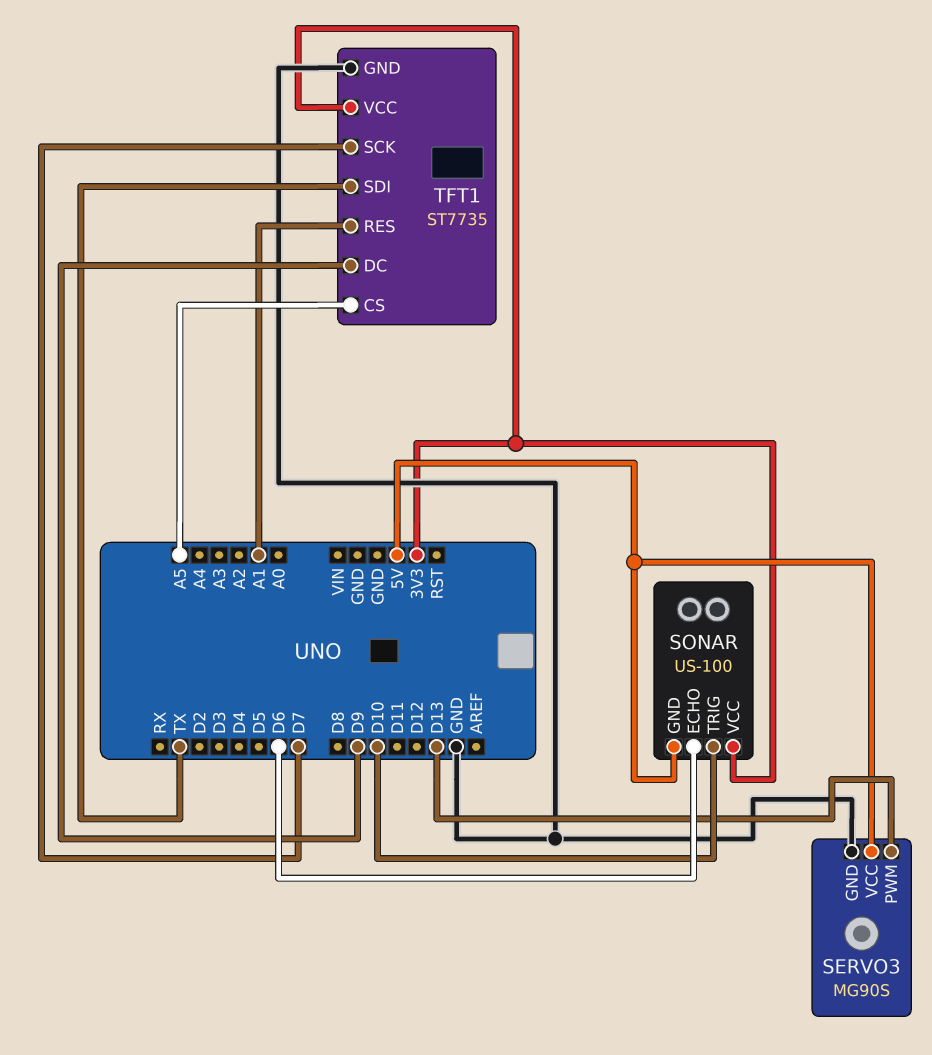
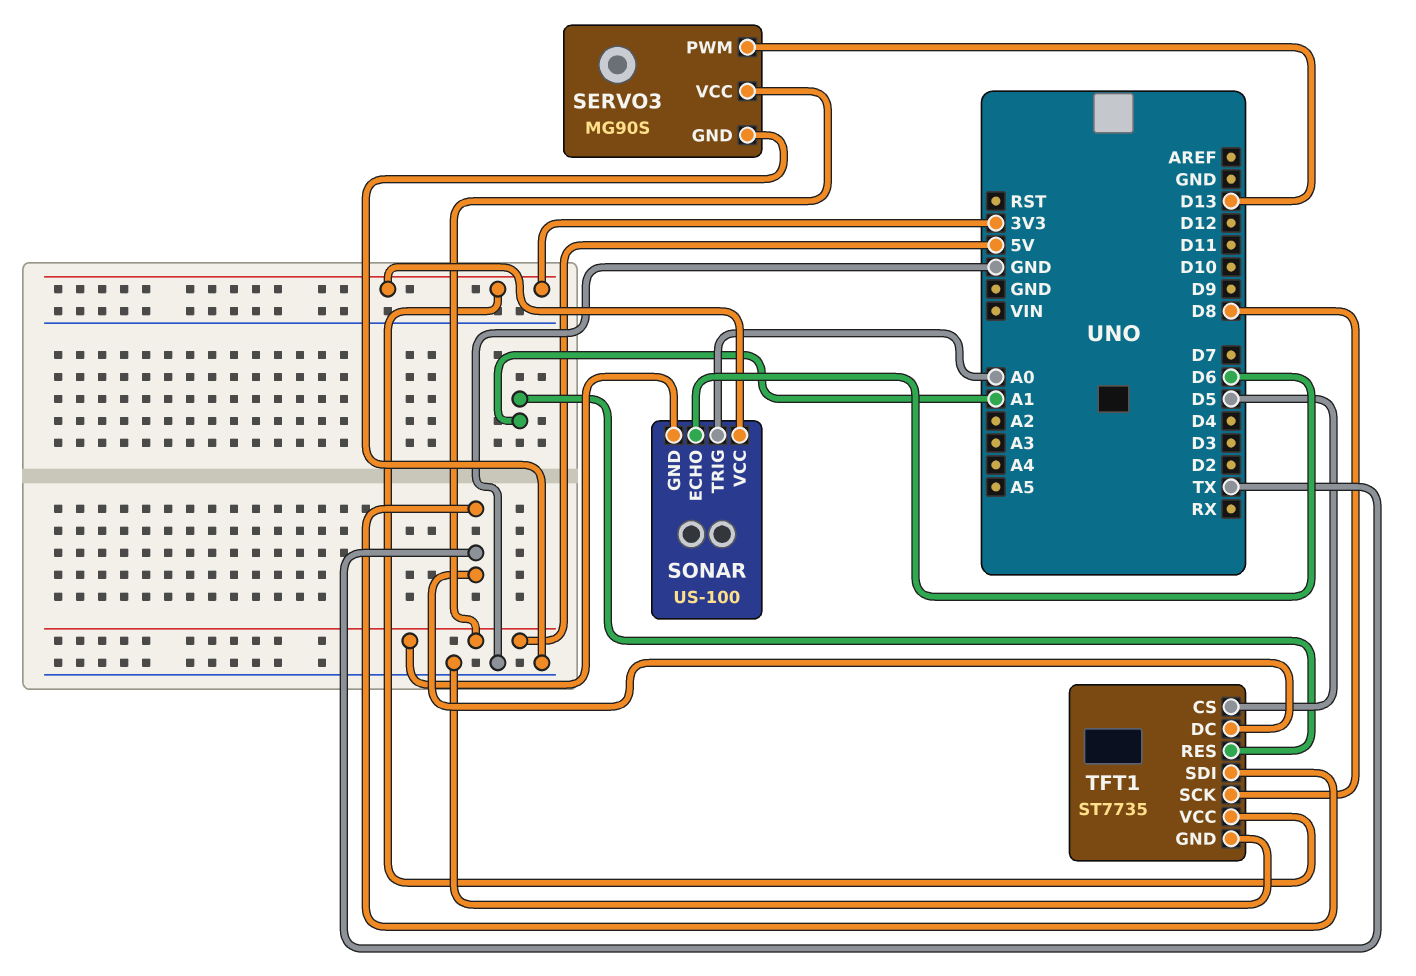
SONAR pin TRIG: D10 -> A0
TFT1 pin CS: A5 -> D5
TFT1 pin DC: D9 -> TX
TFT1 pin SCK: D7 -> D8

